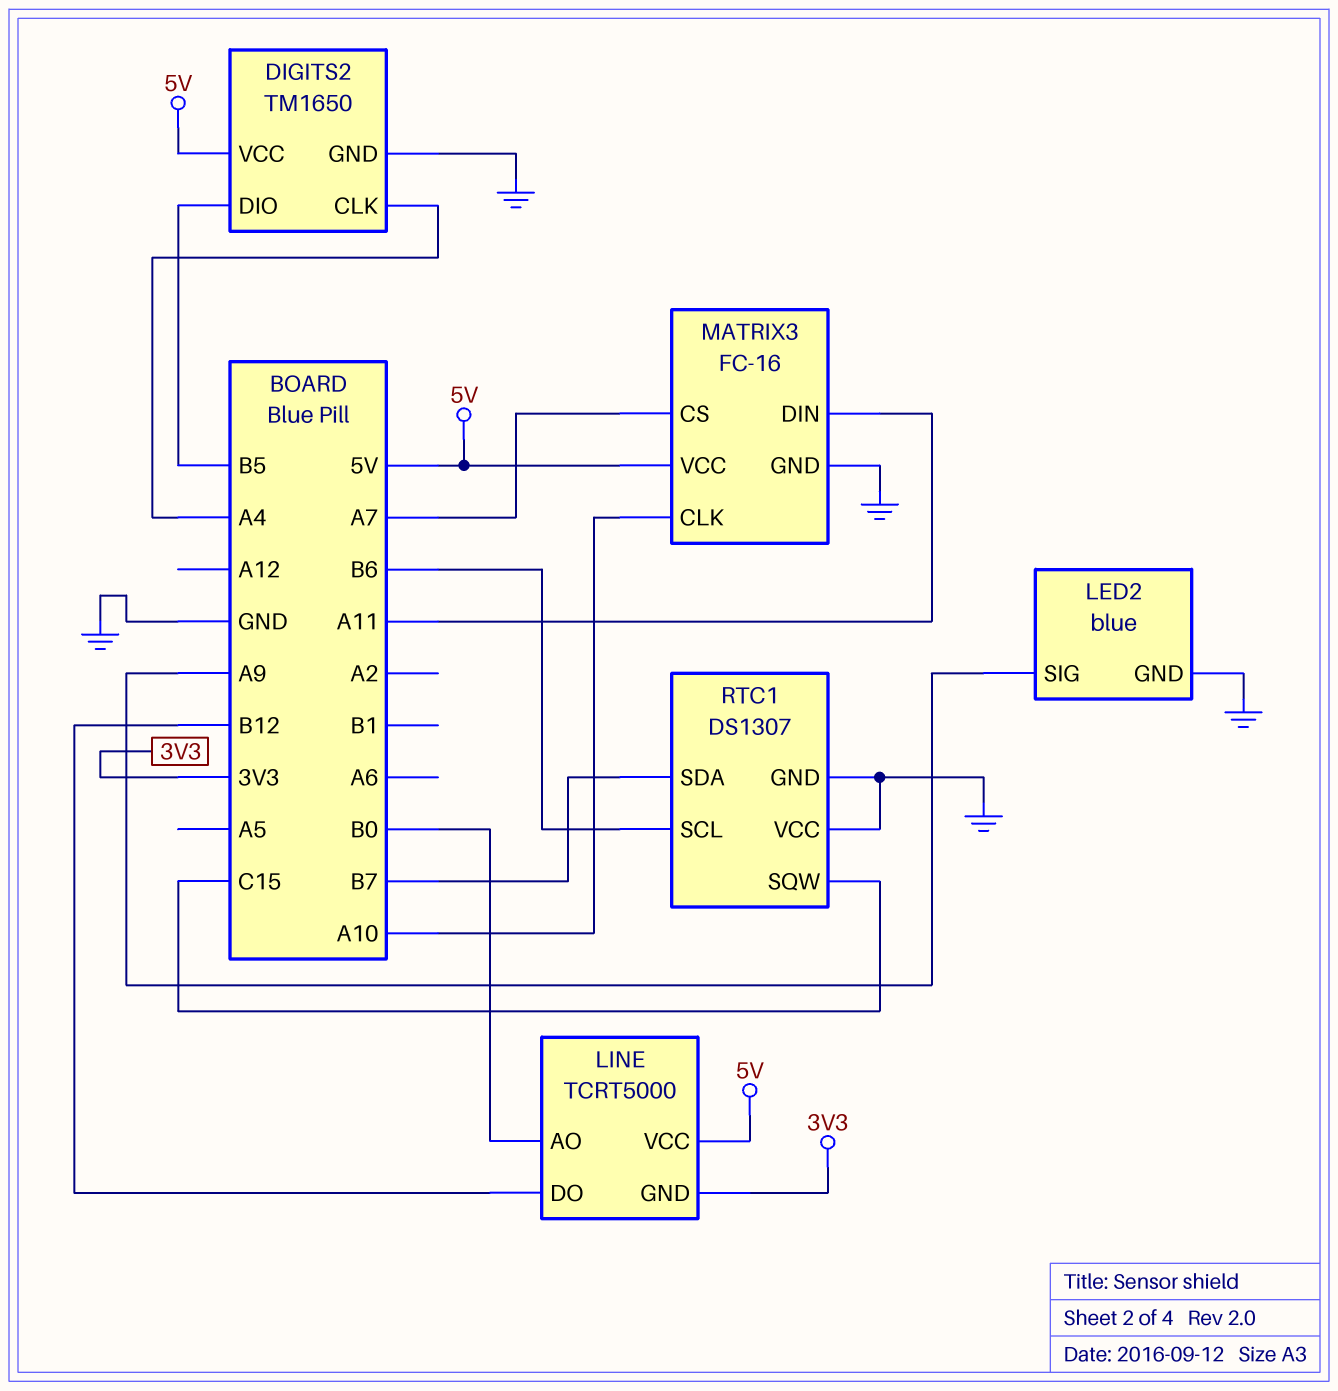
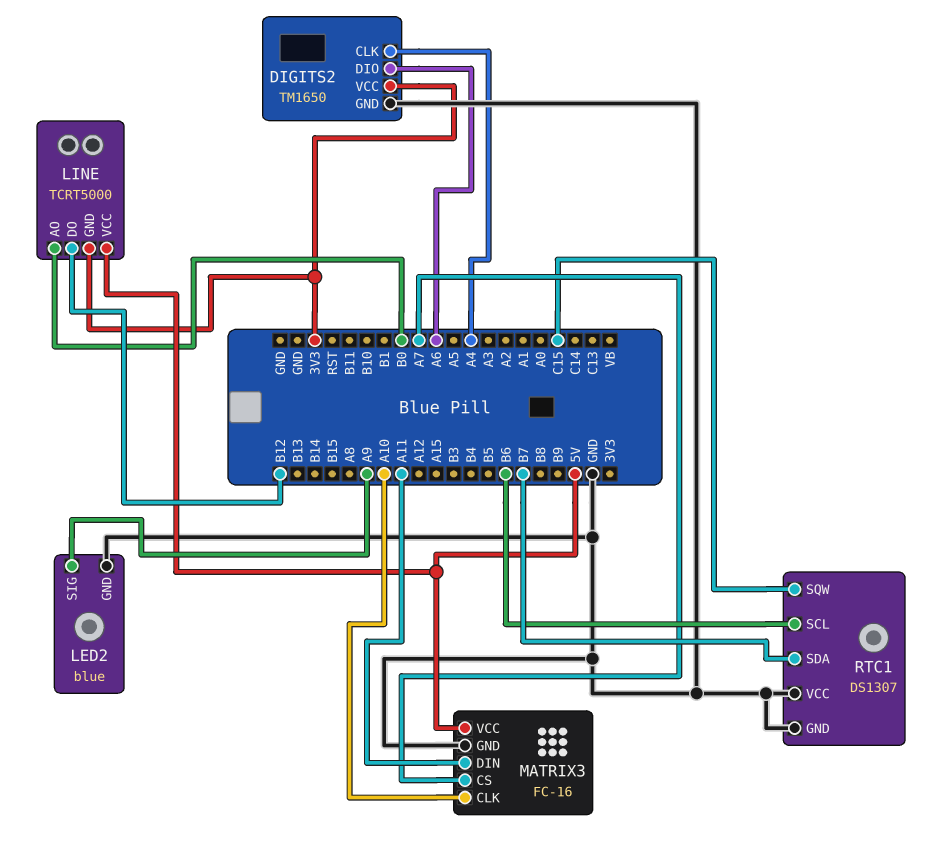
DIGITS2 pin DIO: B5 -> A6
DIGITS2 pin VCC: 5V -> 3V3

